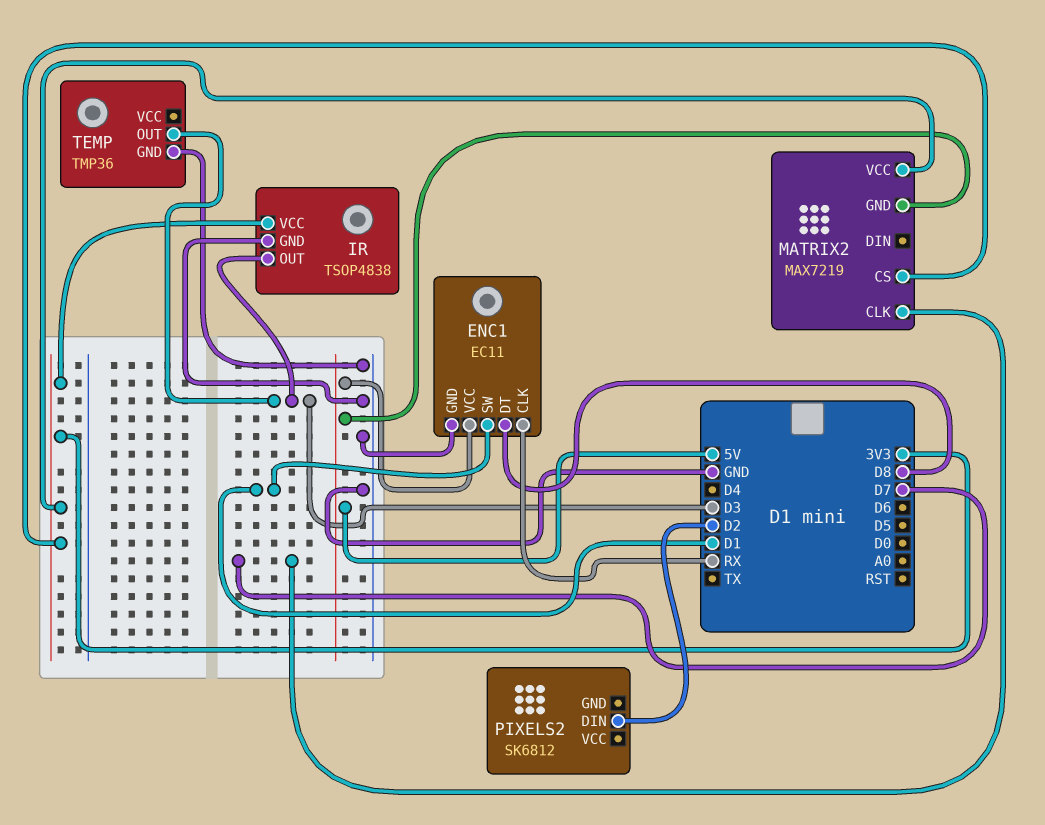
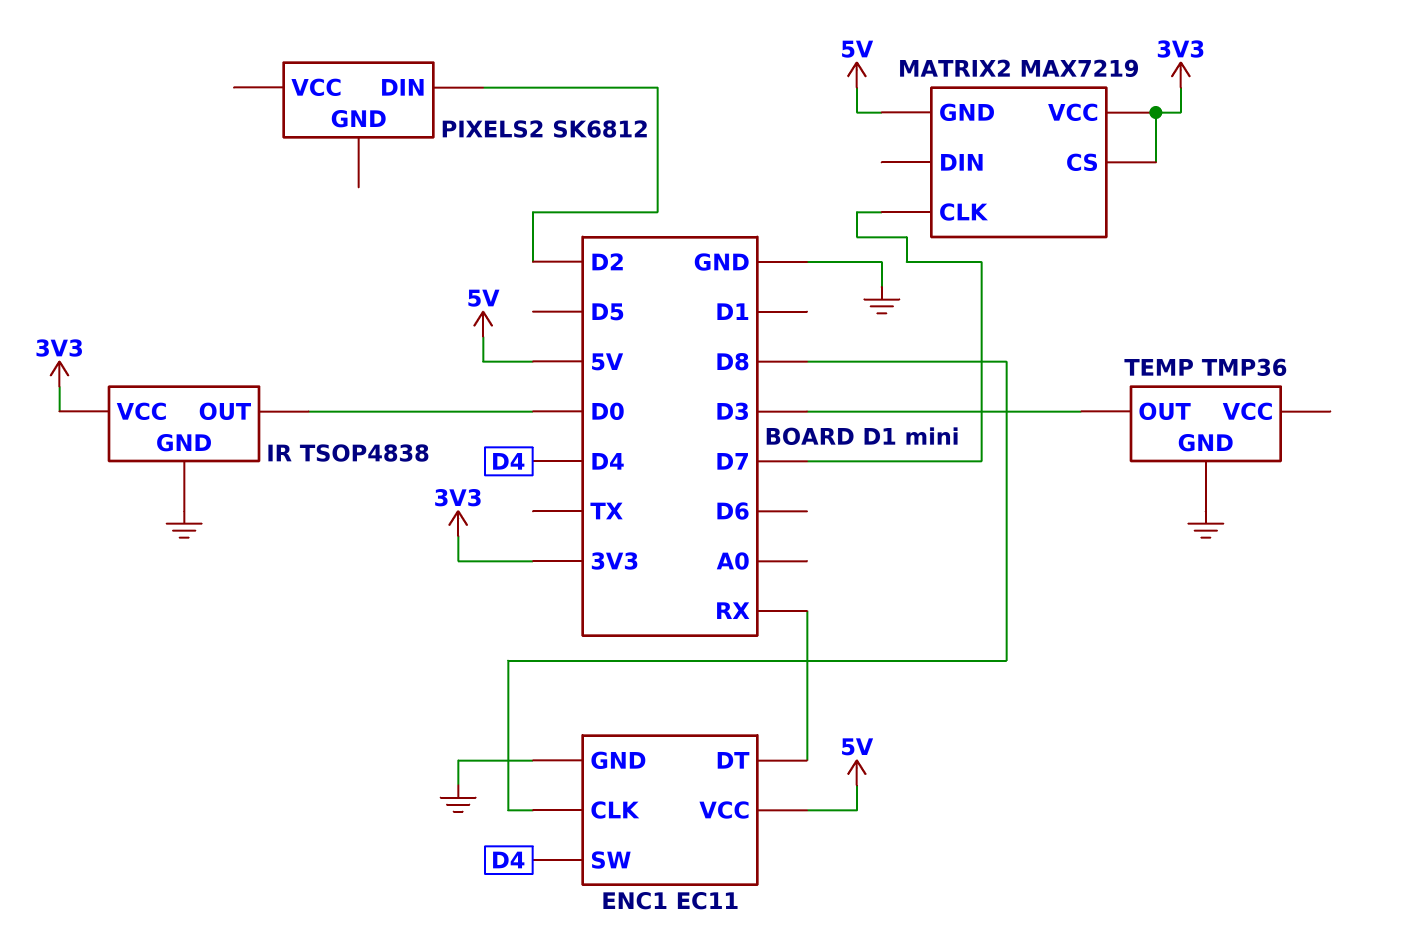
ENC1 pin CLK: RX -> D8
ENC1 pin DT: D8 -> RX
ENC1 pin SW: D1 -> D4
IR pin OUT: D3 -> D0

